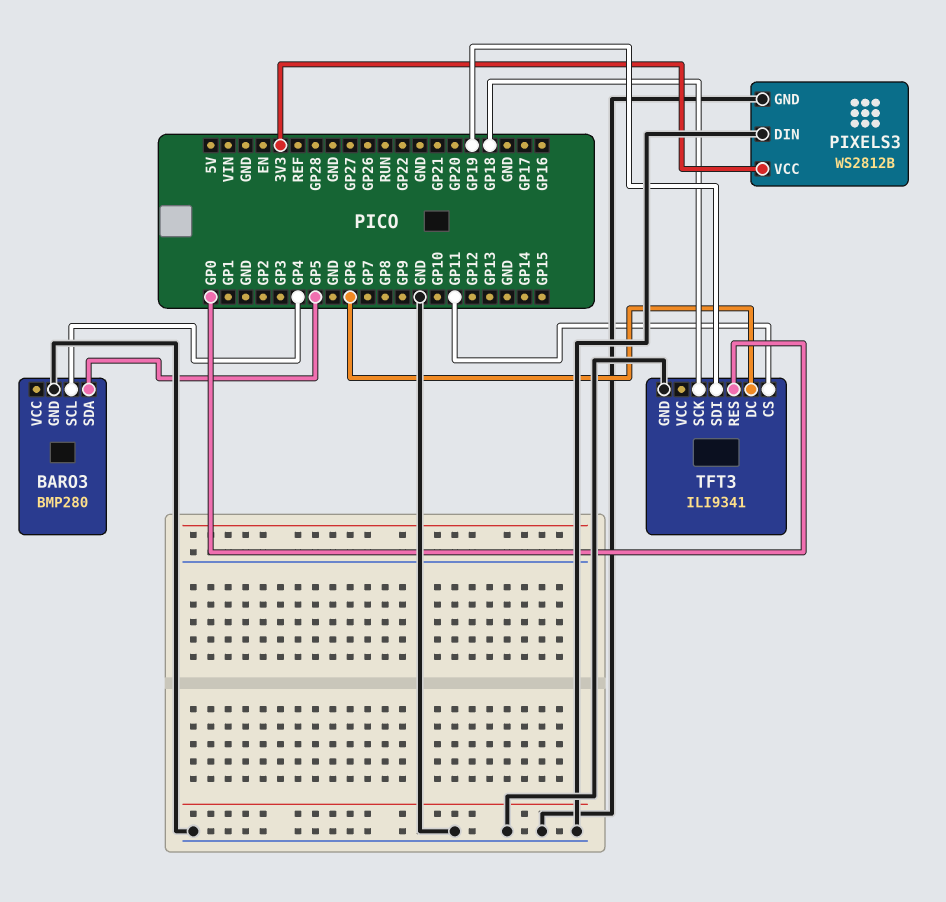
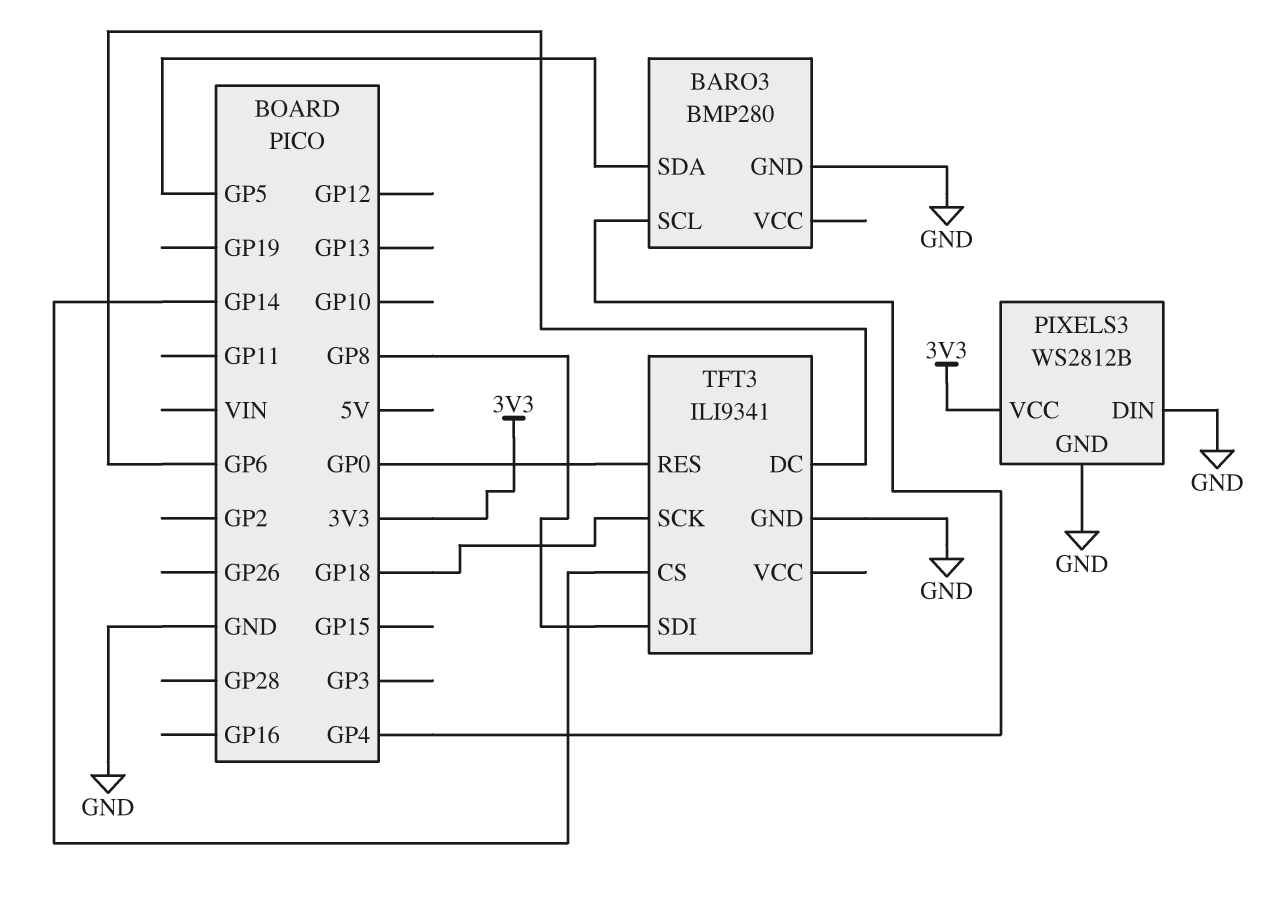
TFT3 pin CS: GP11 -> GP14
TFT3 pin SDI: GP19 -> GP8

